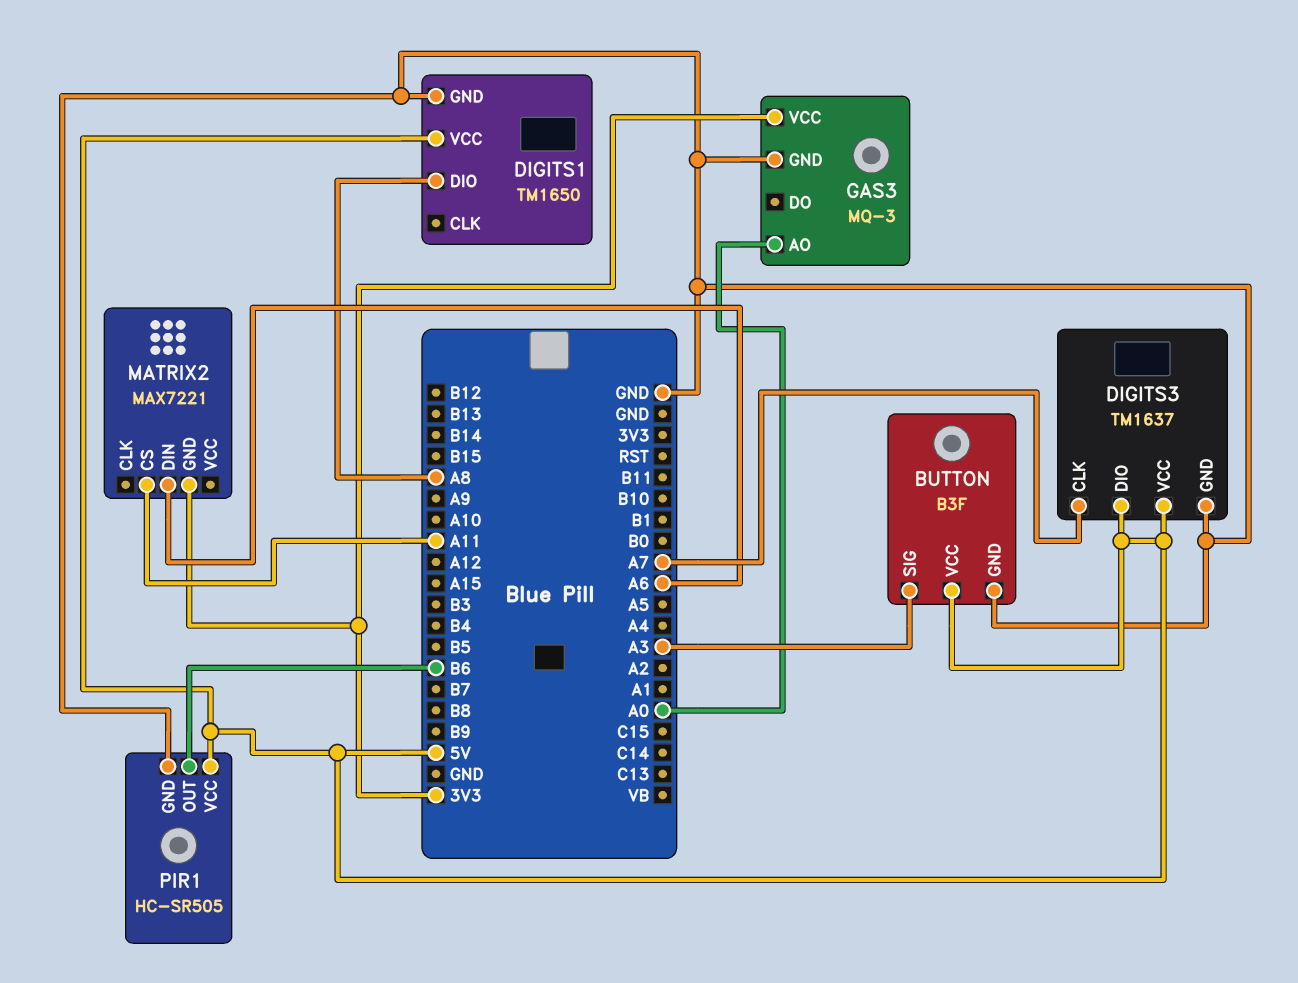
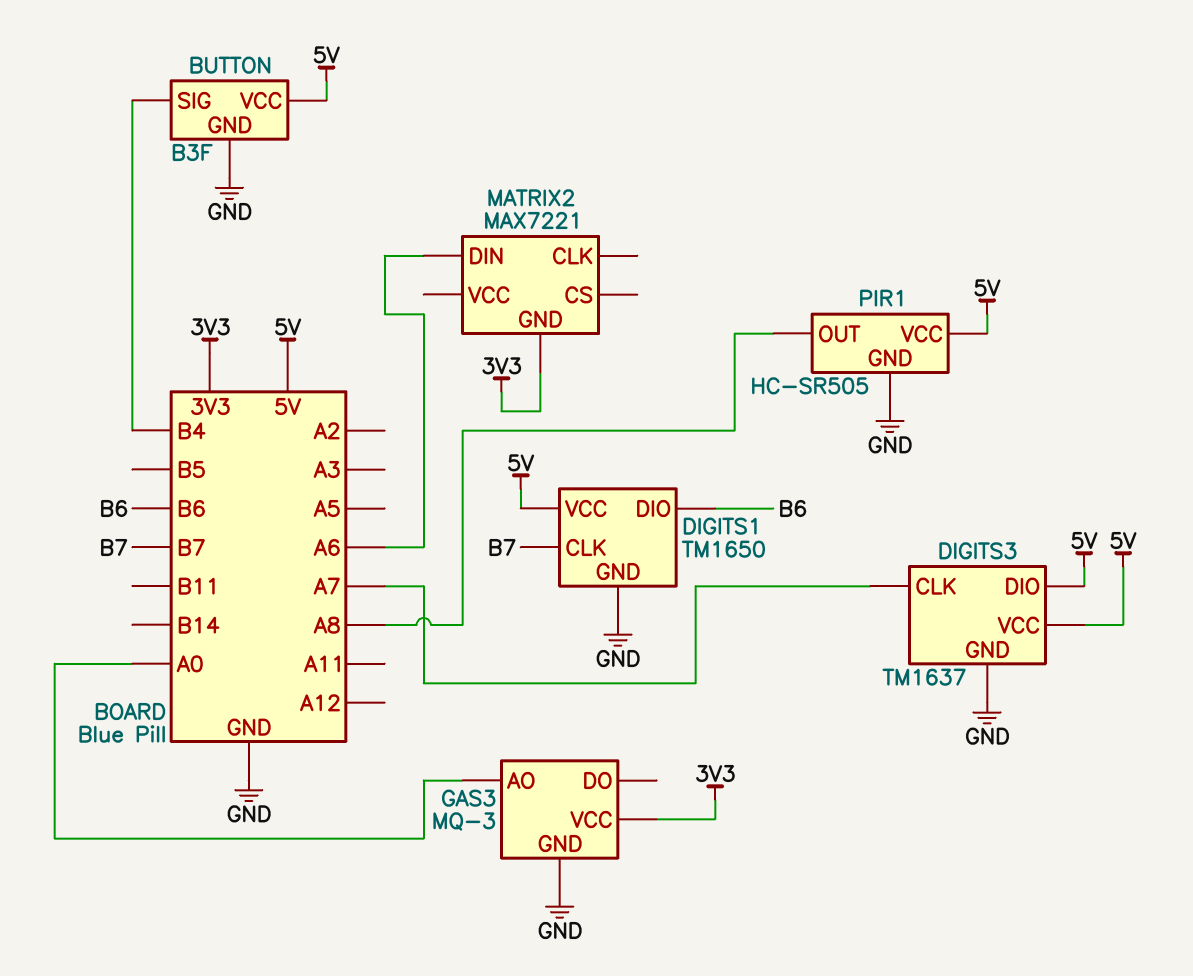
BUTTON pin SIG: A3 -> B4
DIGITS1 pin CLK: none -> B7
DIGITS1 pin DIO: A8 -> B6
MATRIX2 pin CS: A11 -> none
PIR1 pin OUT: B6 -> A8

